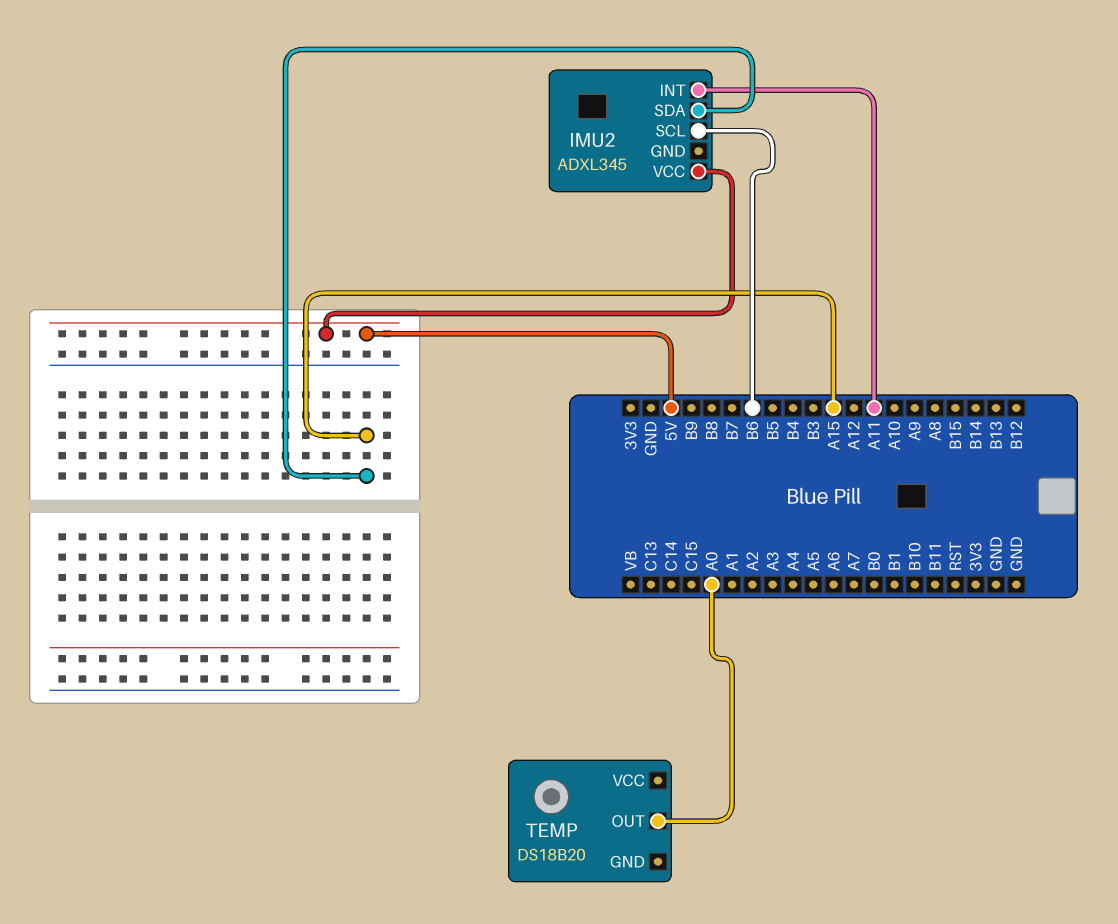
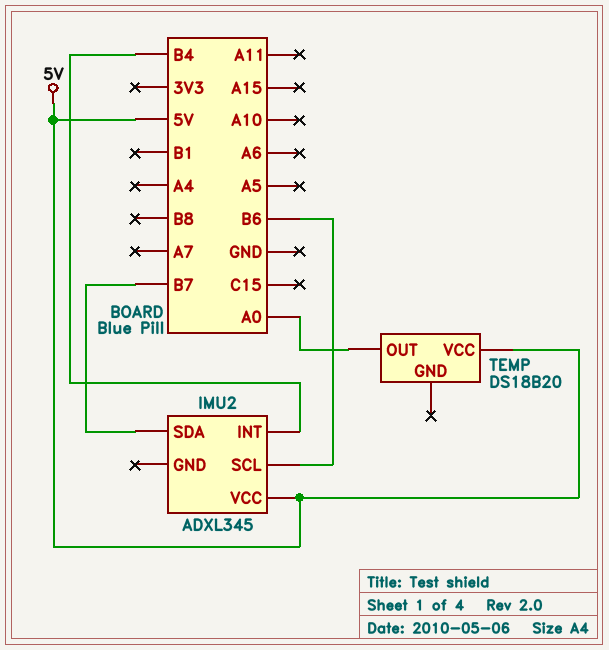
IMU2 pin INT: A11 -> B4
IMU2 pin SDA: A15 -> B7
TEMP pin VCC: none -> 5V

